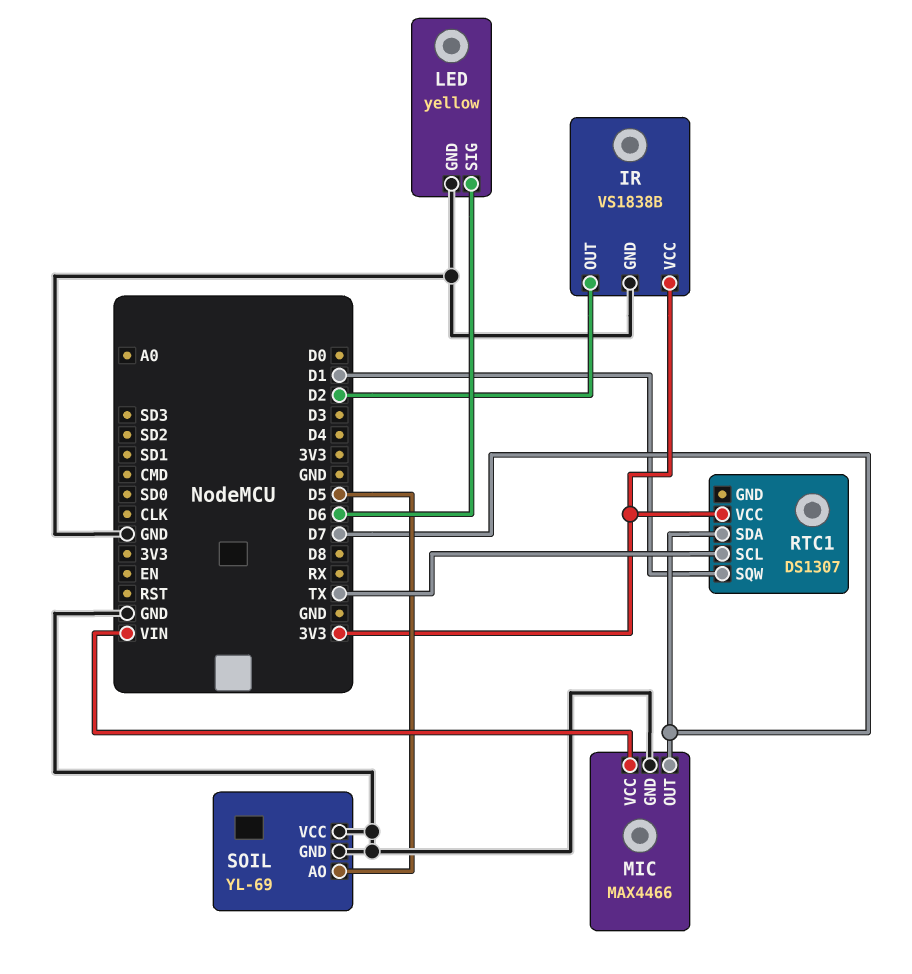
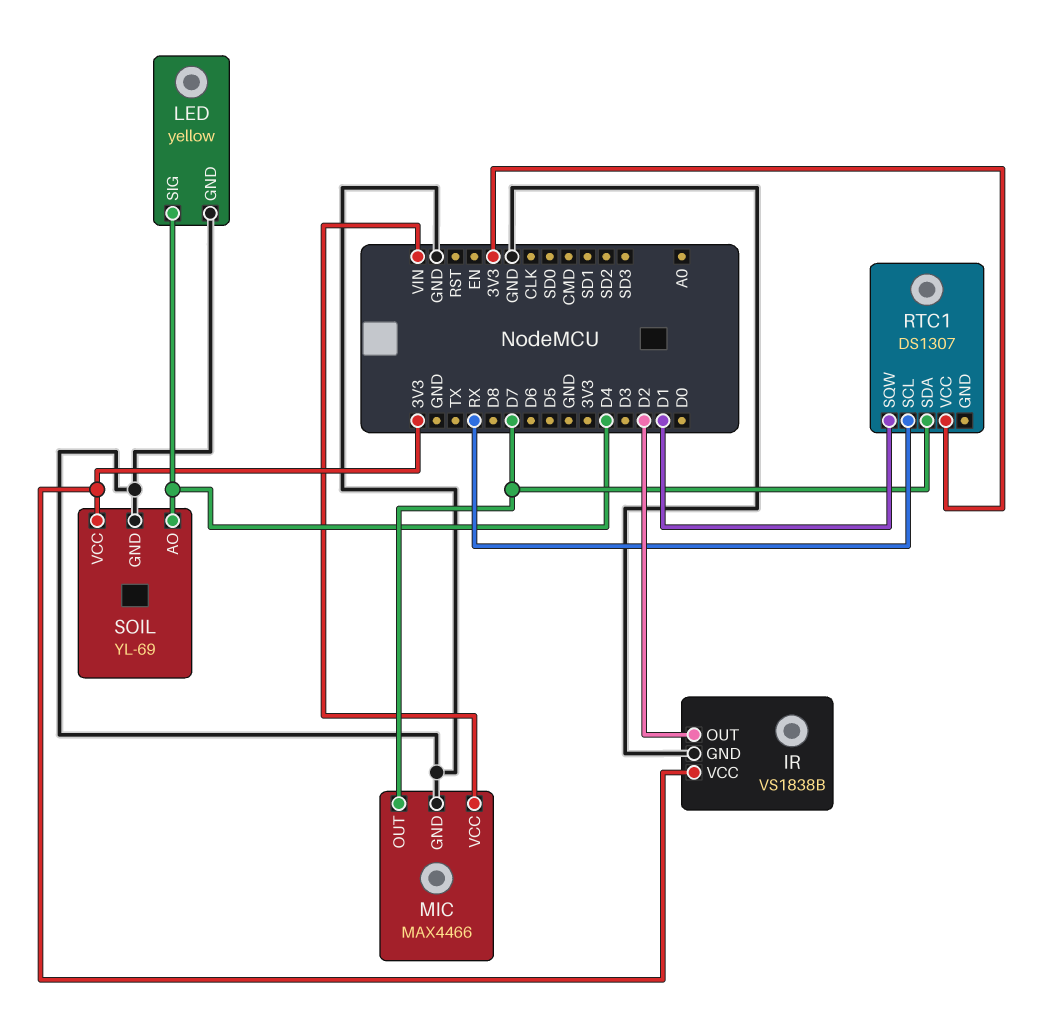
LED pin SIG: D6 -> D4
RTC1 pin SCL: TX -> RX
SOIL pin AO: D5 -> D4
SOIL pin VCC: GND -> 3V3

